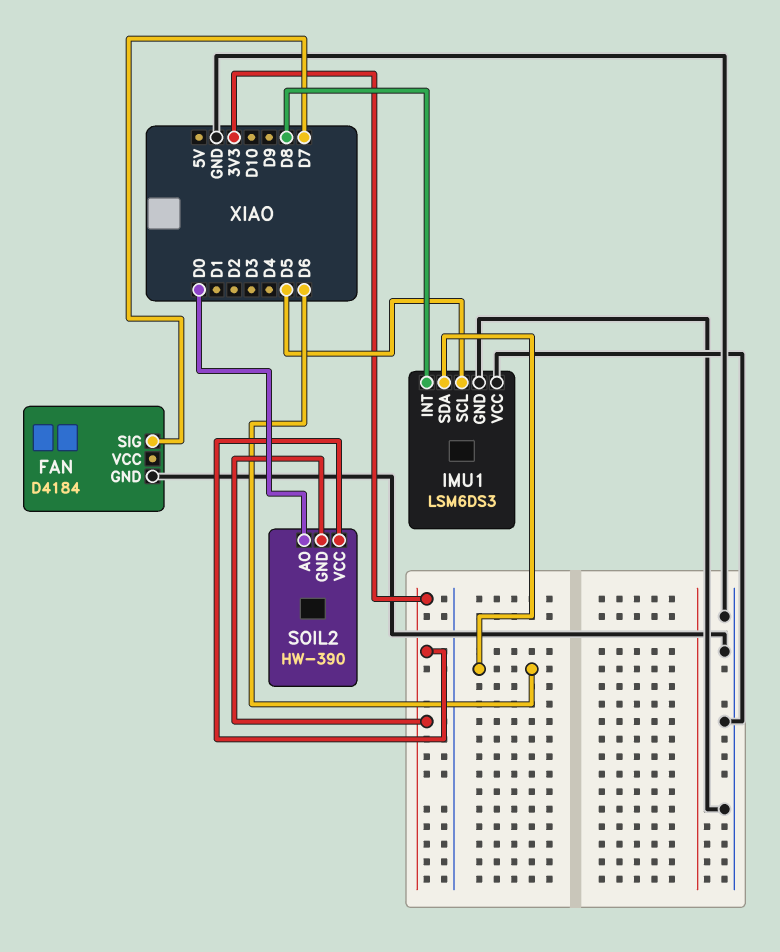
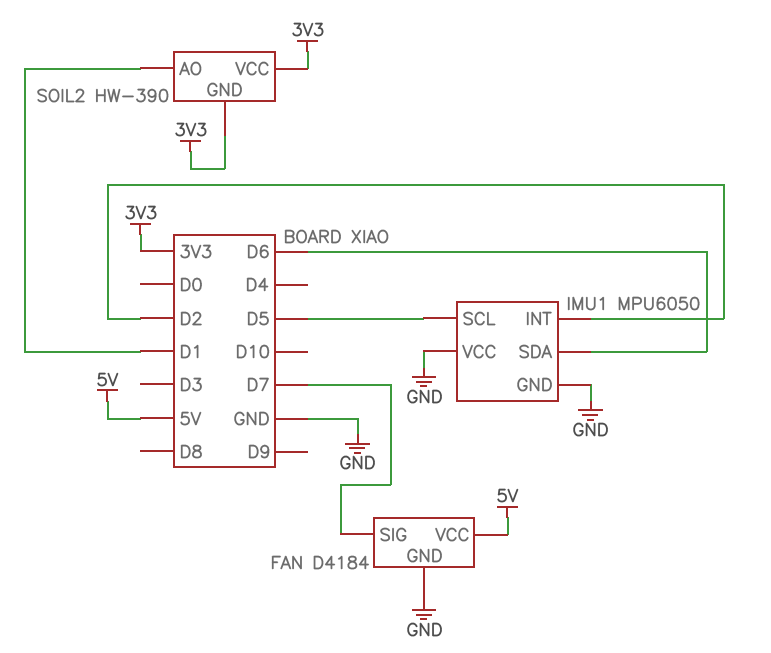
FAN pin VCC: none -> 5V
IMU1: LSM6DS3 -> MPU6050
IMU1 pin INT: D8 -> D2
SOIL2 pin AO: D0 -> D1

